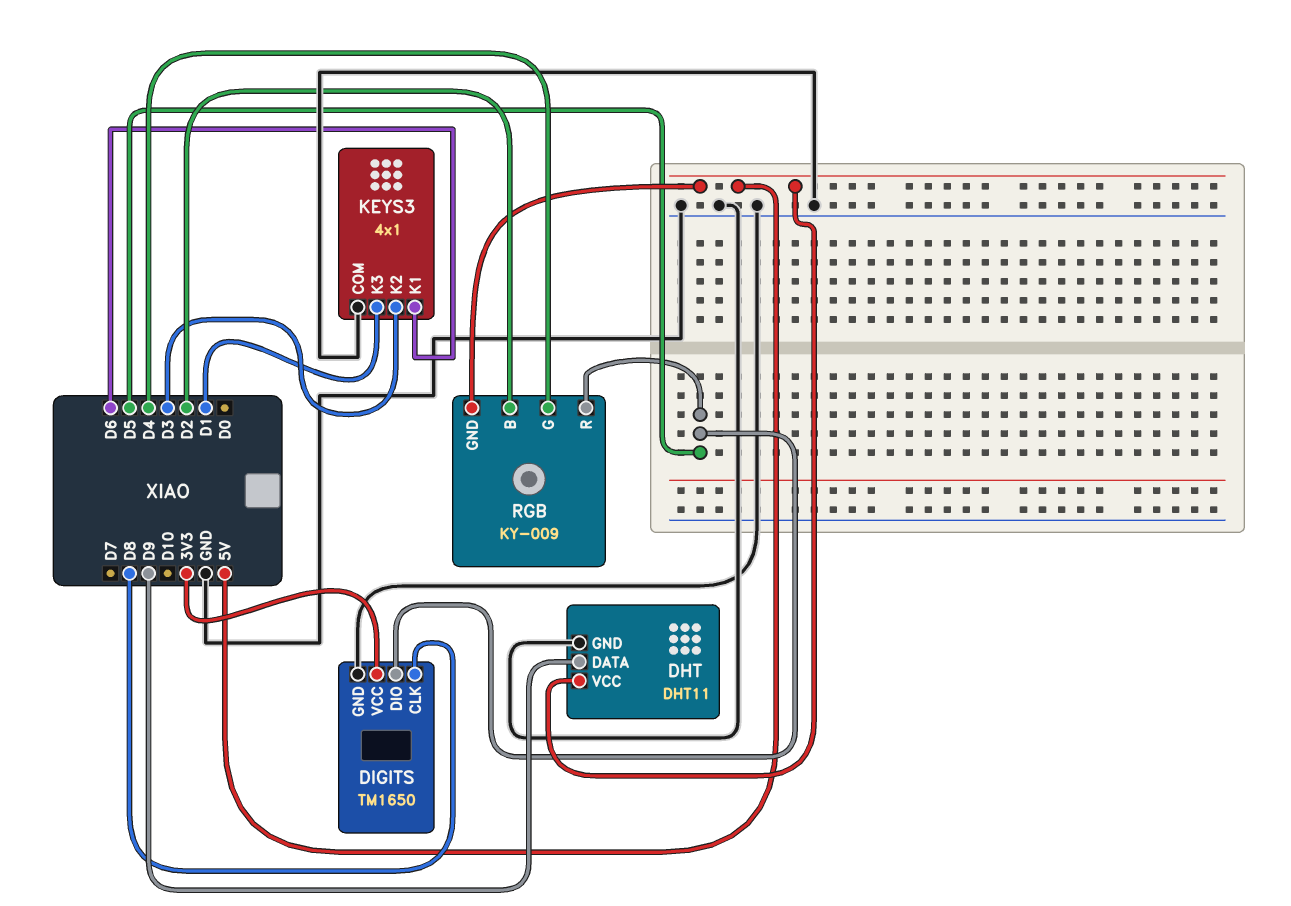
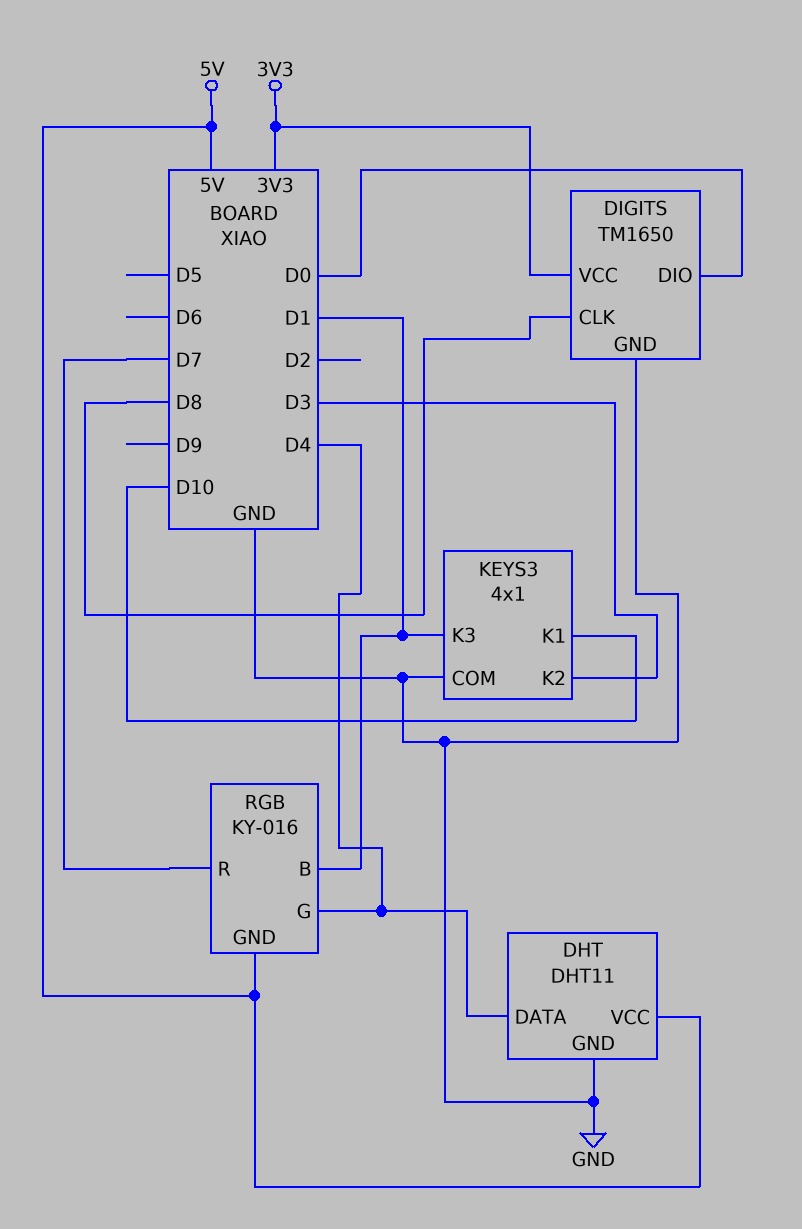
DHT pin DATA: D9 -> D4
DIGITS pin DIO: D5 -> D0
KEYS3 pin K1: D6 -> D10
RGB: KY-009 -> KY-016
RGB pin B: D2 -> D1
RGB pin R: D5 -> D7

